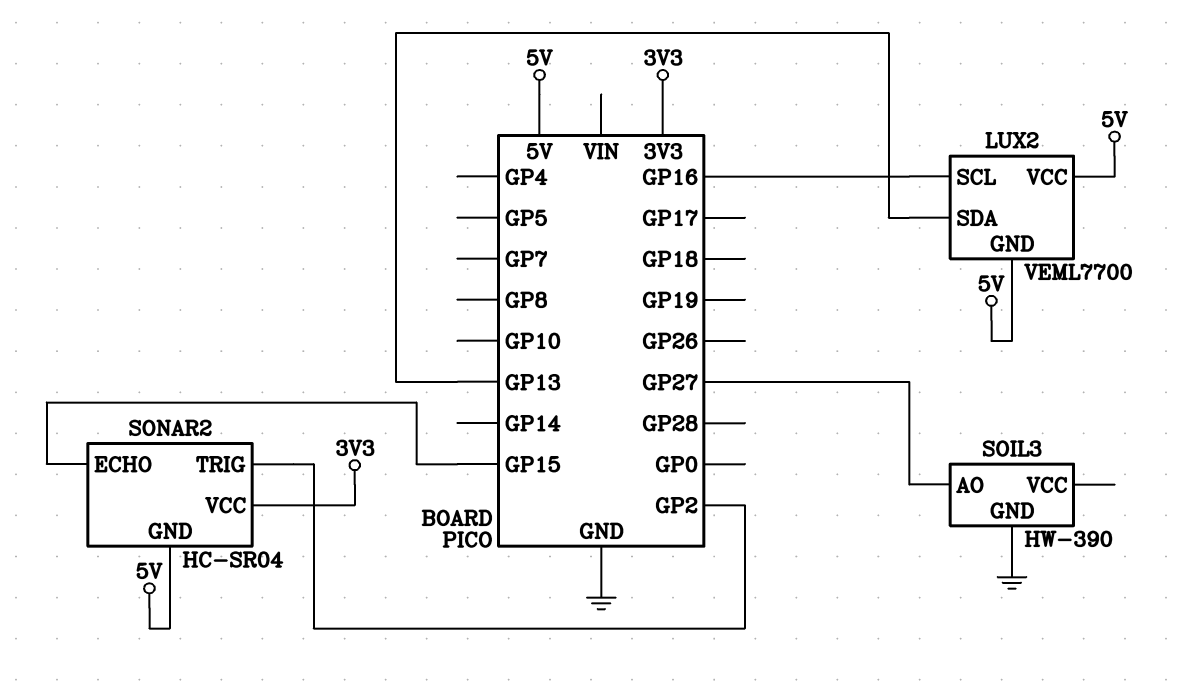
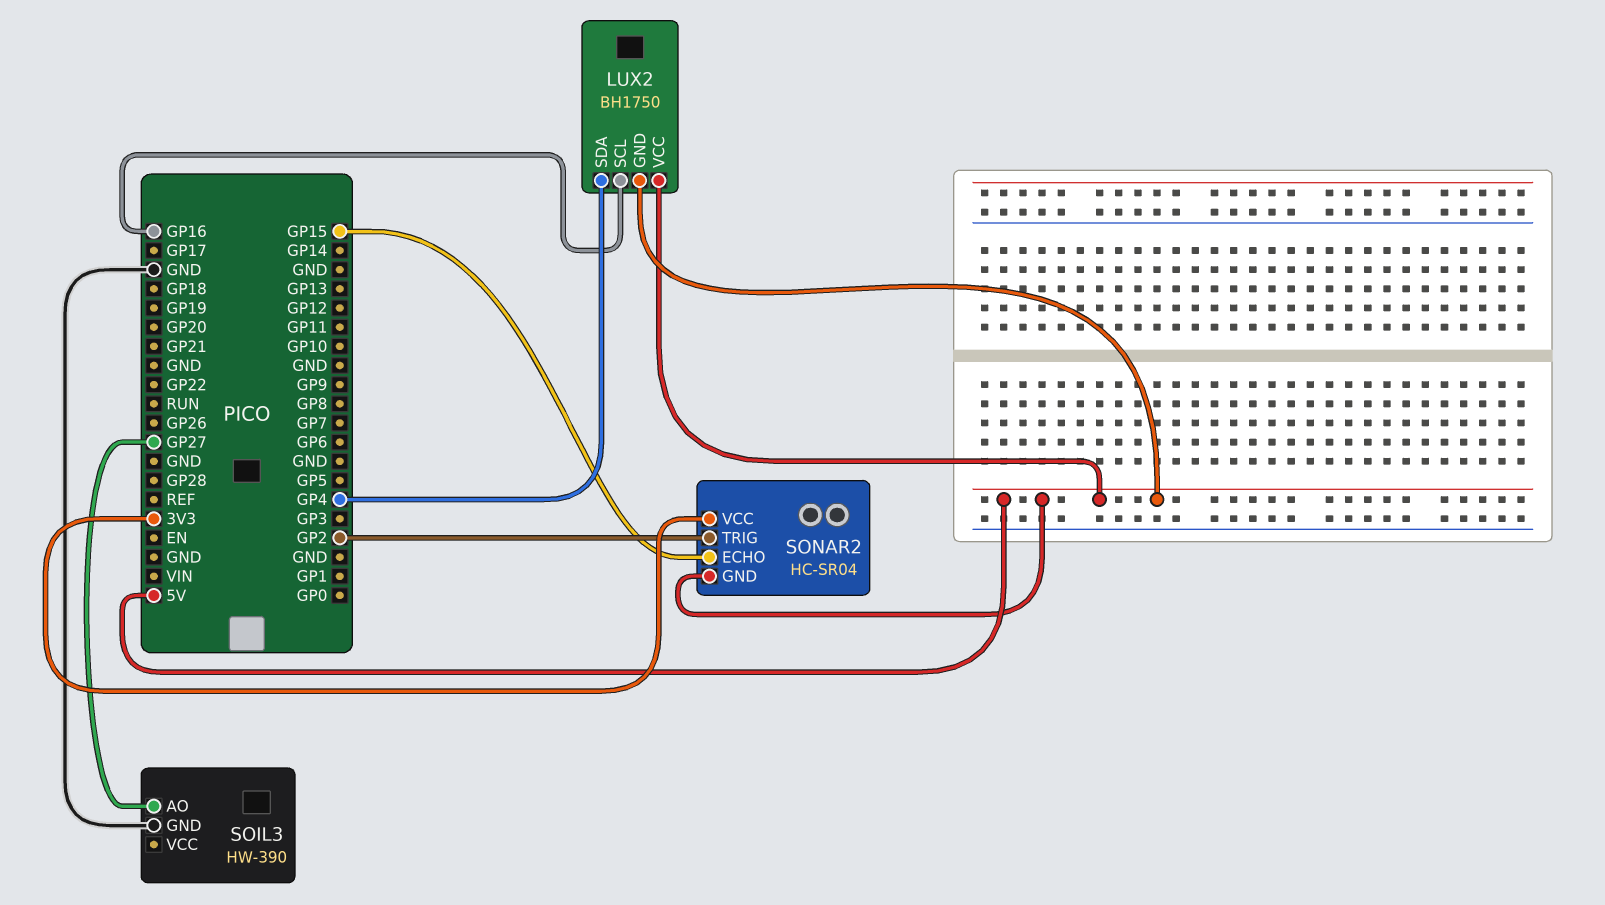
LUX2: VEML7700 -> BH1750
LUX2 pin SDA: GP13 -> GP4

